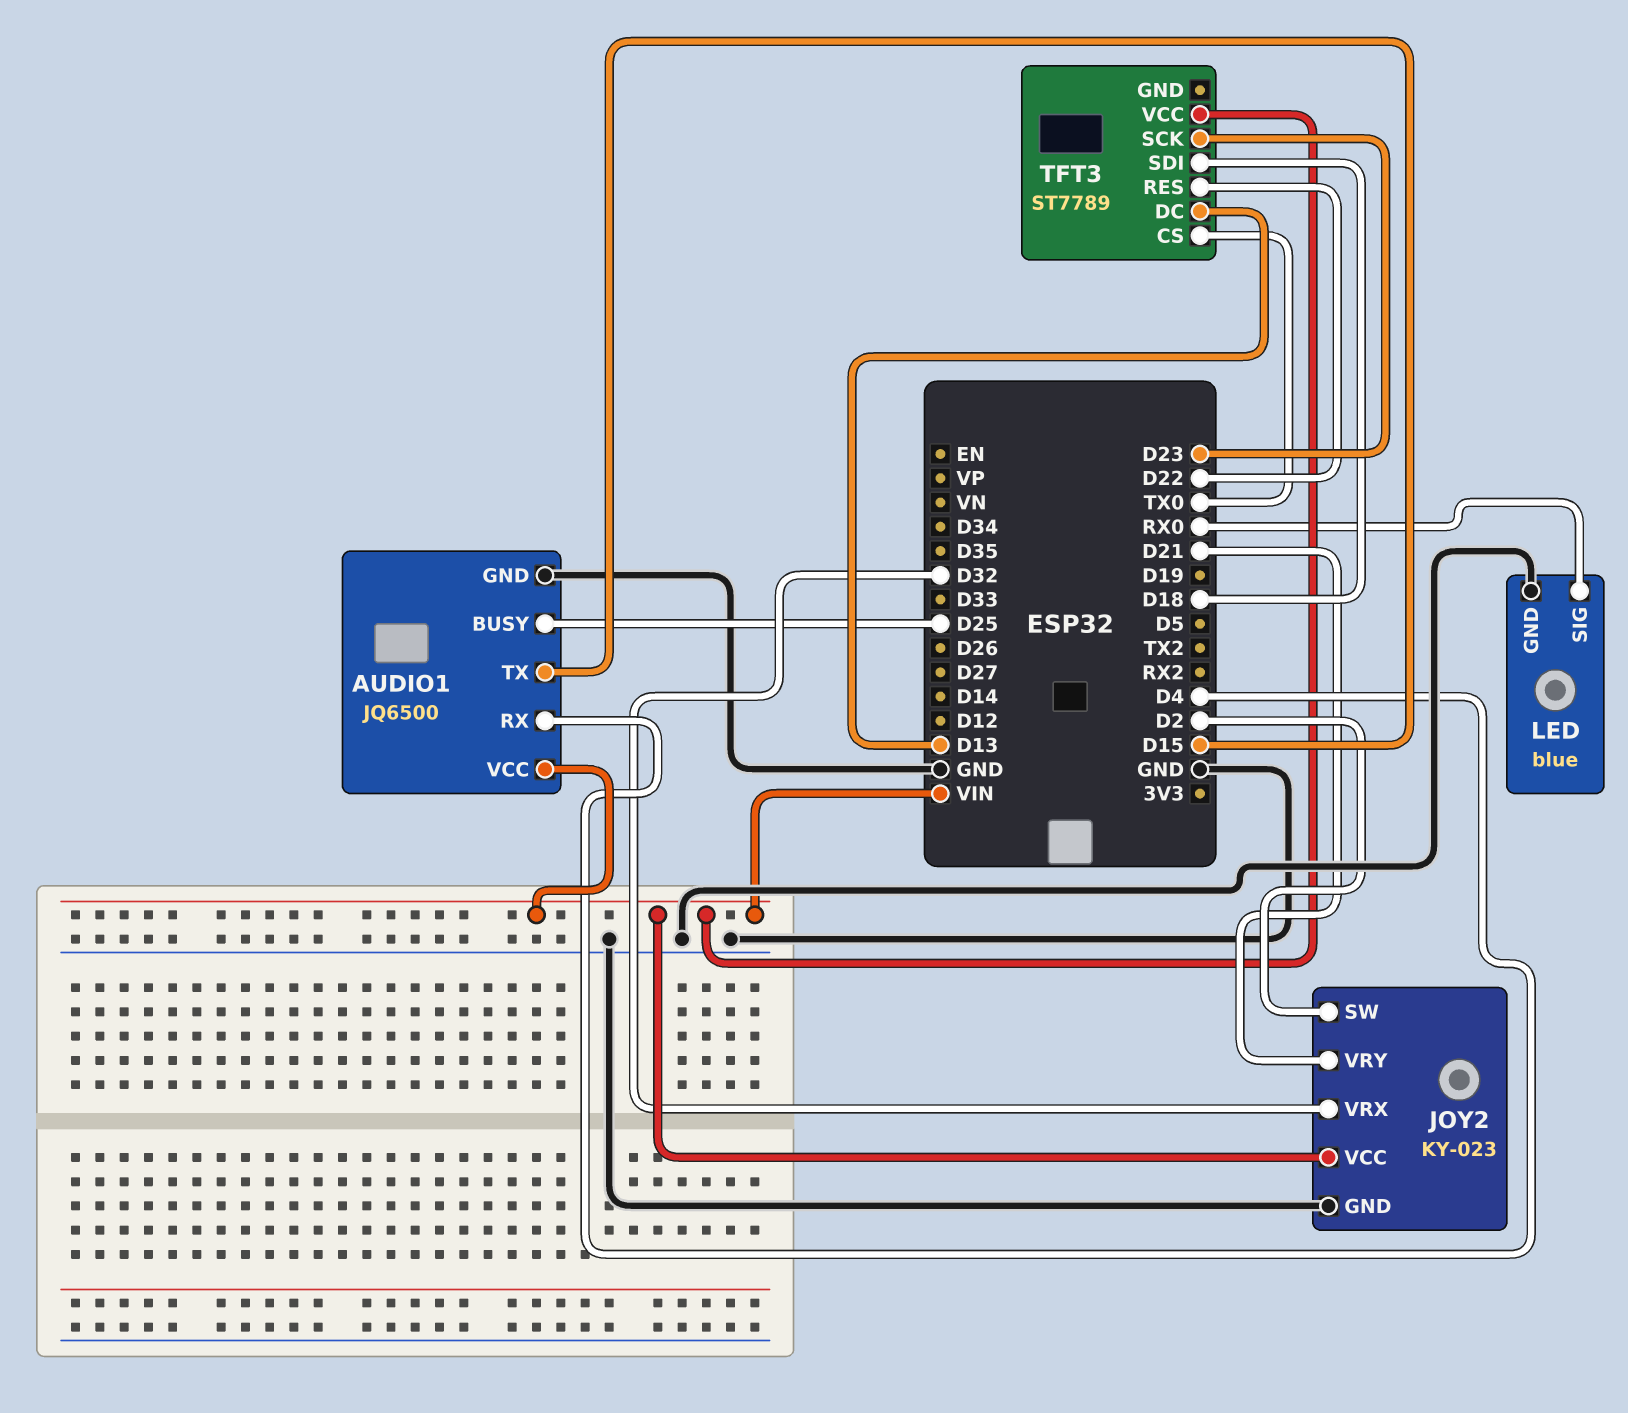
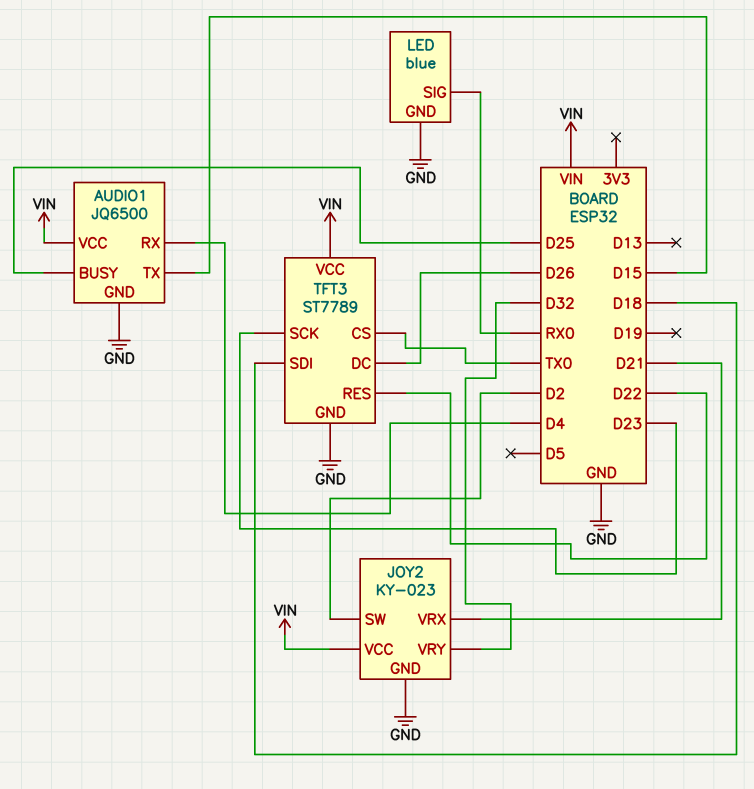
JOY2 pin VRX: D32 -> D21
JOY2 pin VRY: D21 -> D32
TFT3 pin DC: D13 -> D26
TFT3 pin GND: none -> GND

